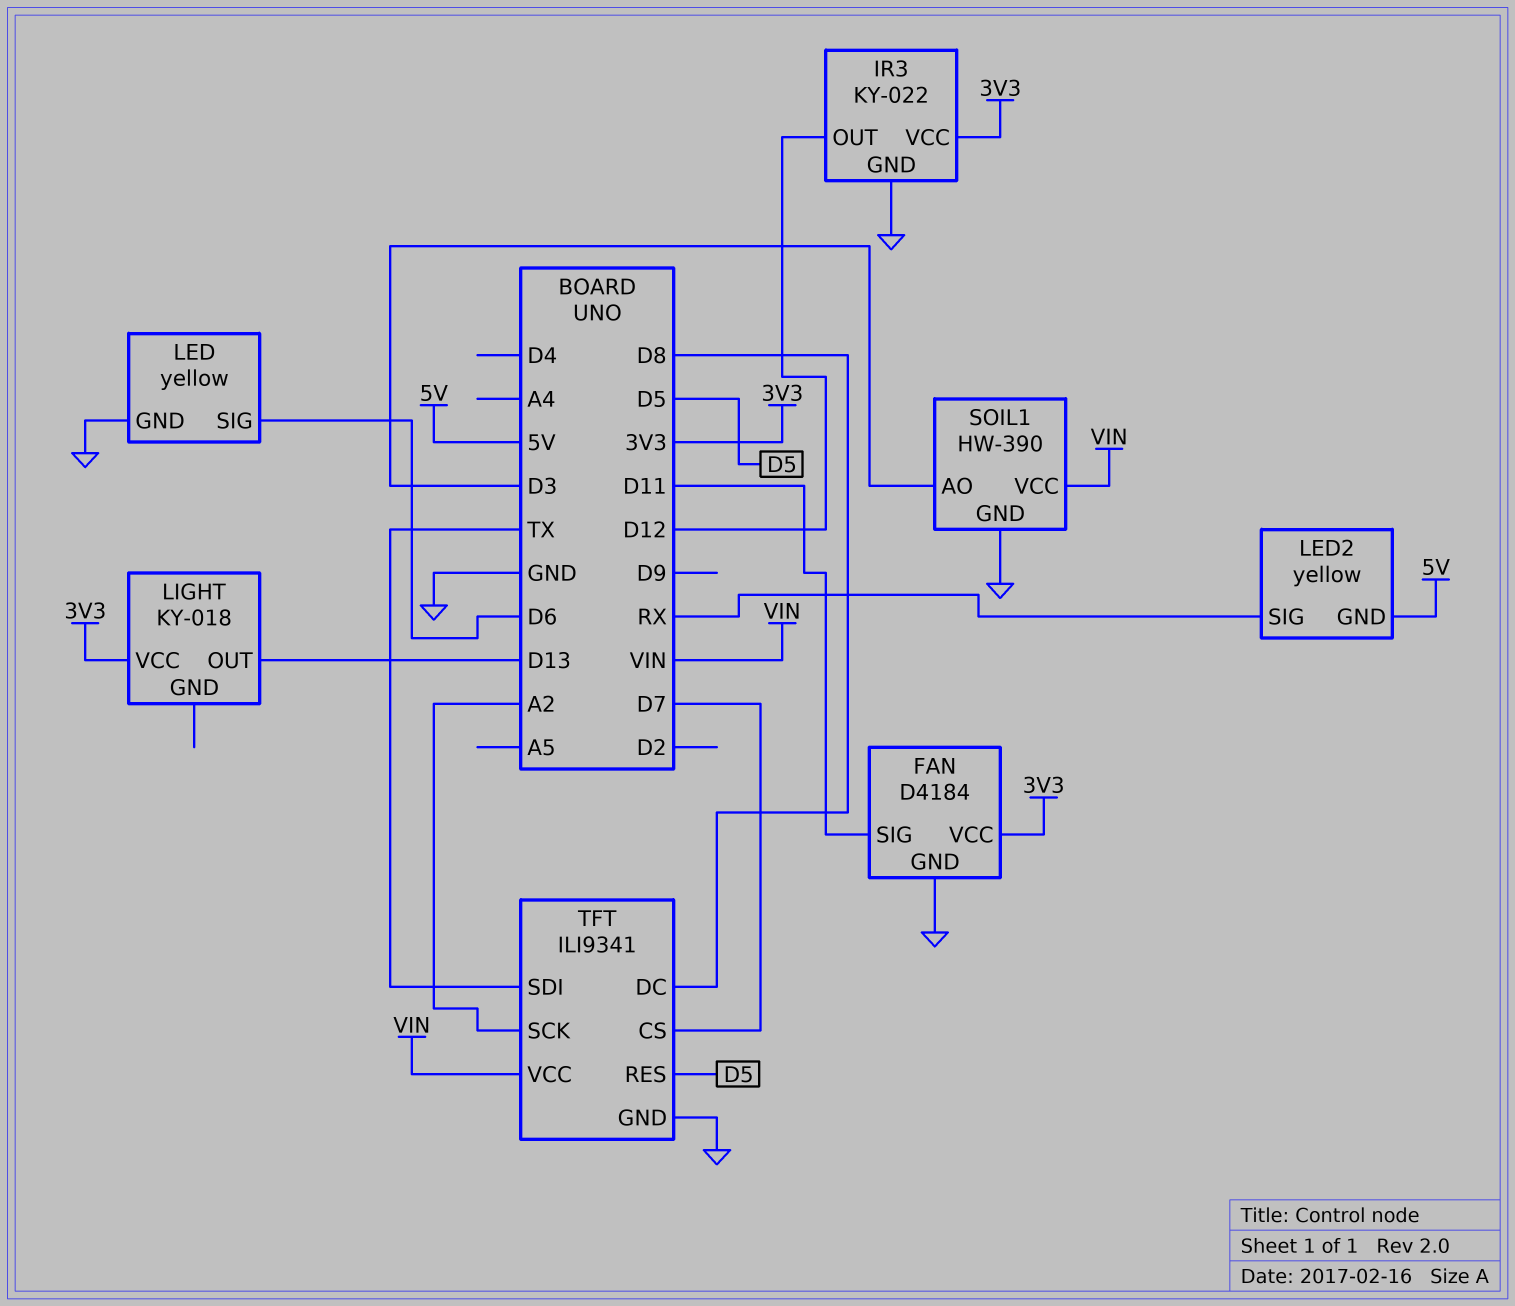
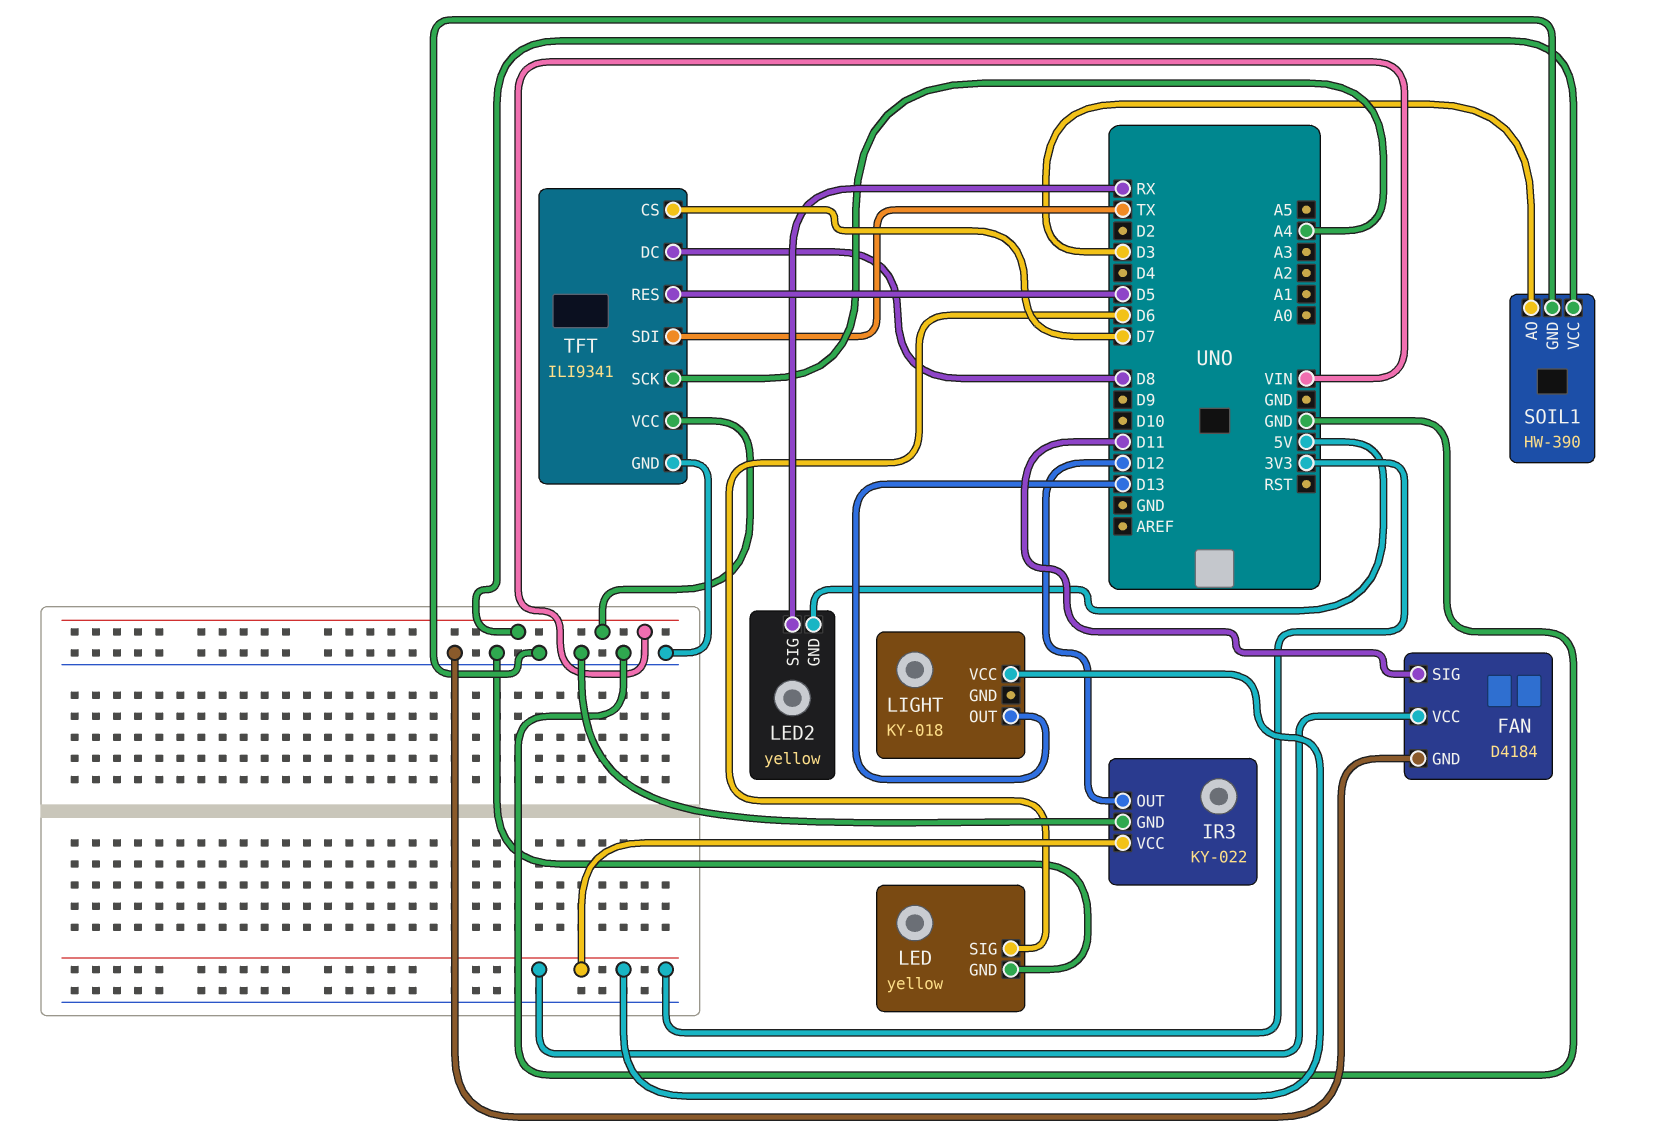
TFT pin SCK: A2 -> A4

